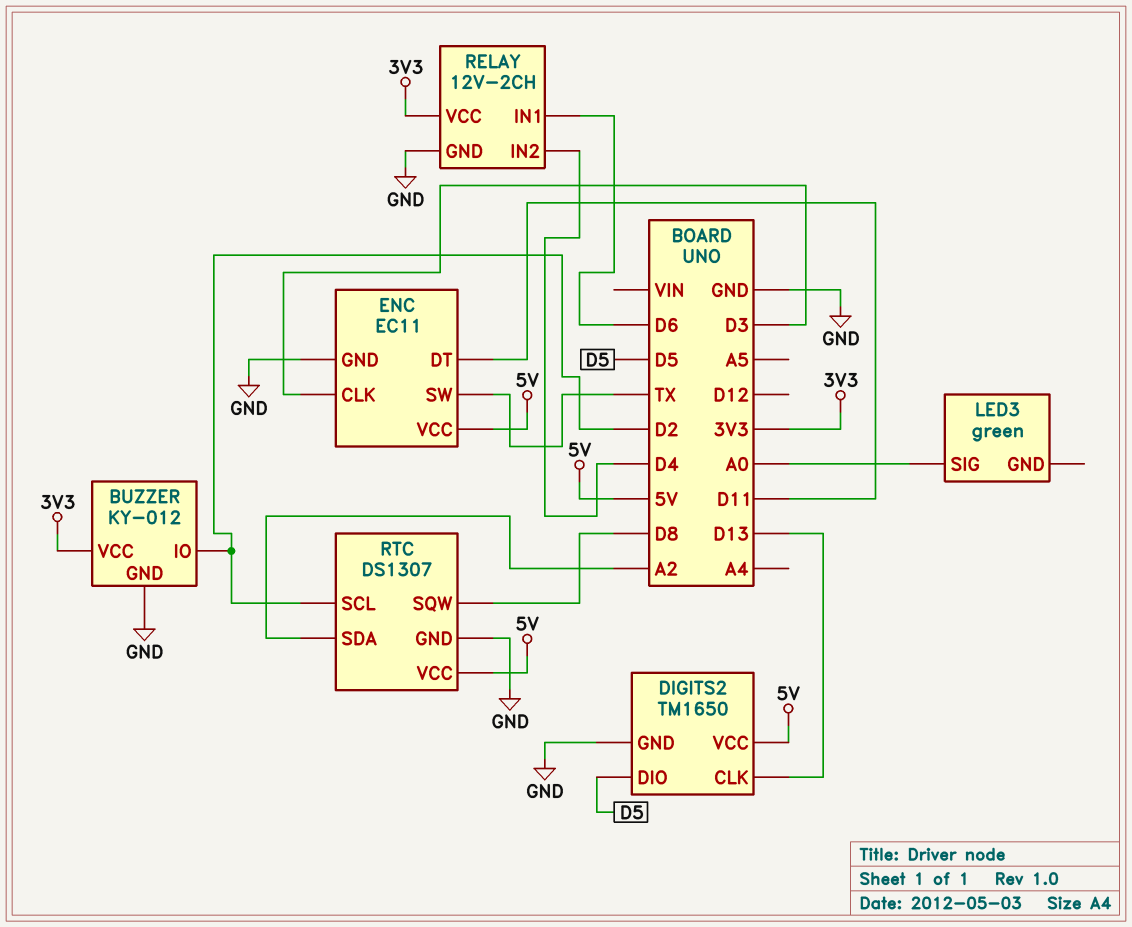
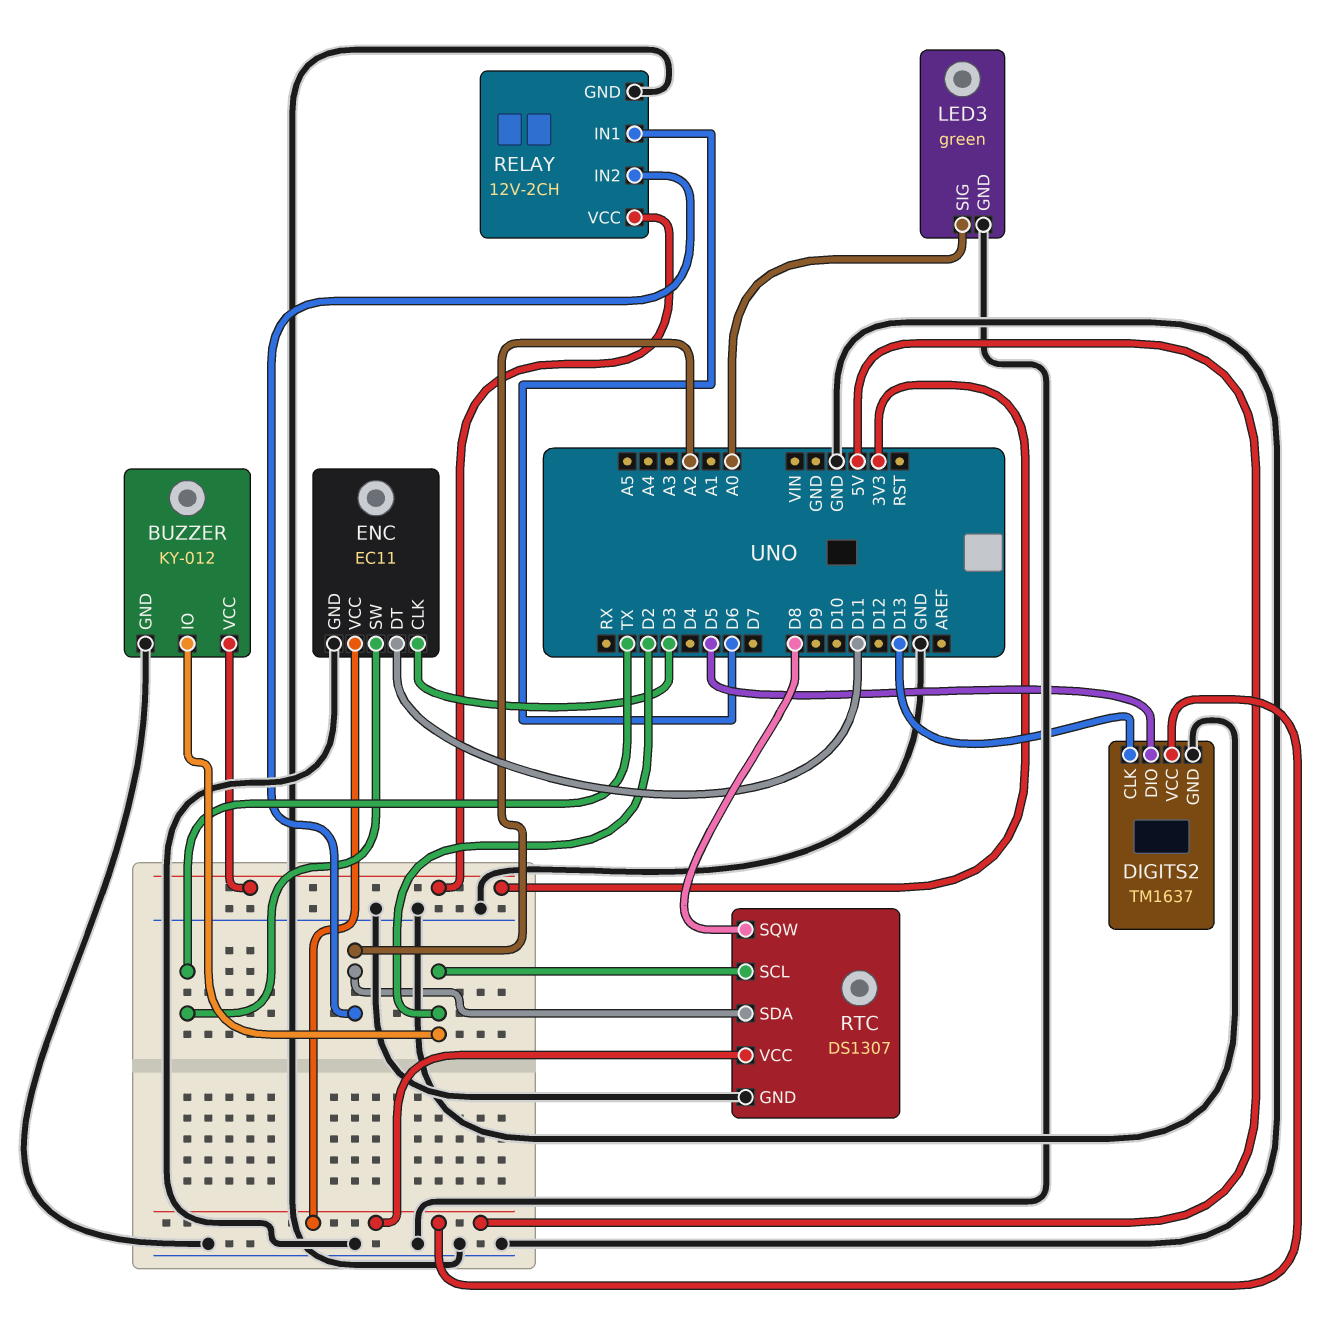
DIGITS2: TM1650 -> TM1637
LED3 pin GND: none -> GND
RELAY pin IN2: D4 -> A2

